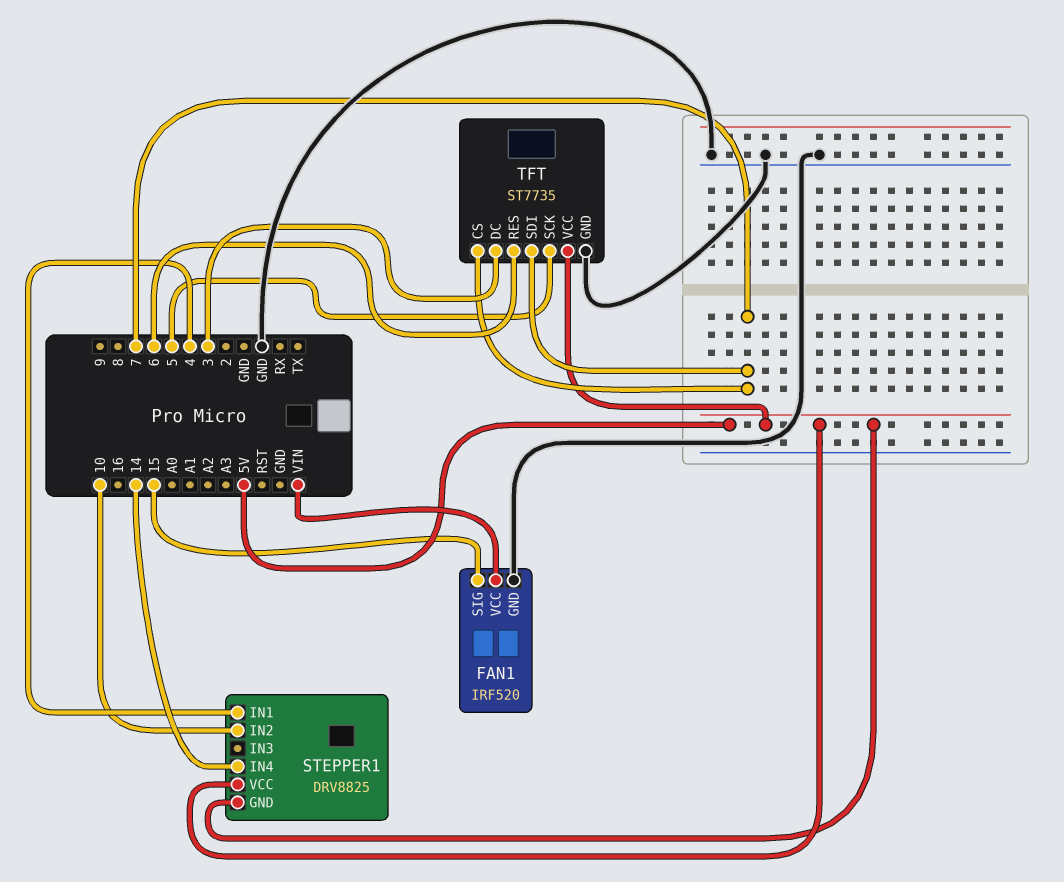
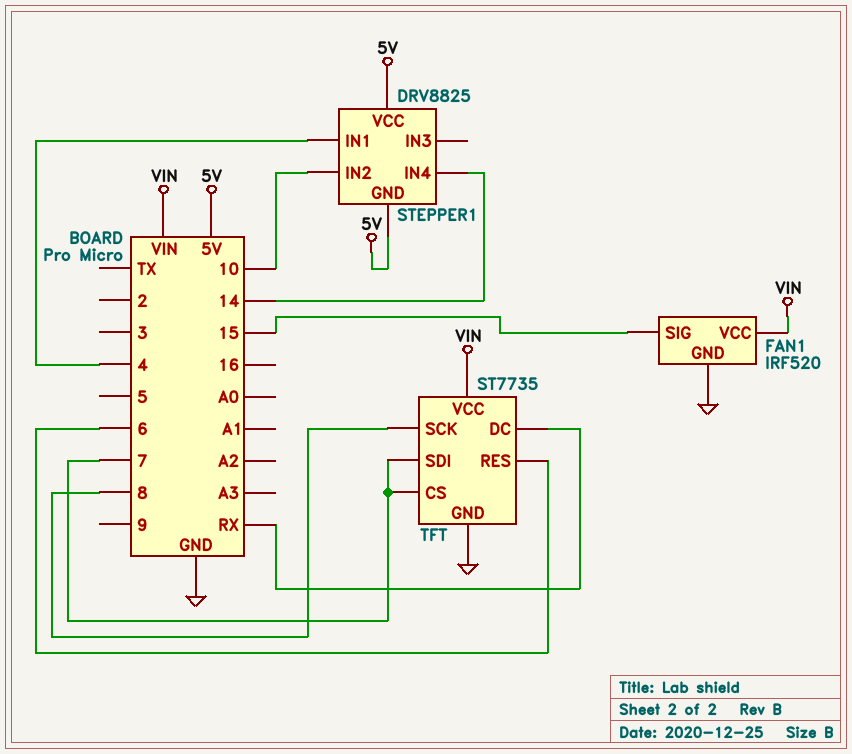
TFT pin DC: 3 -> RX
TFT pin SCK: 5 -> 8
TFT pin VCC: 5V -> VIN

